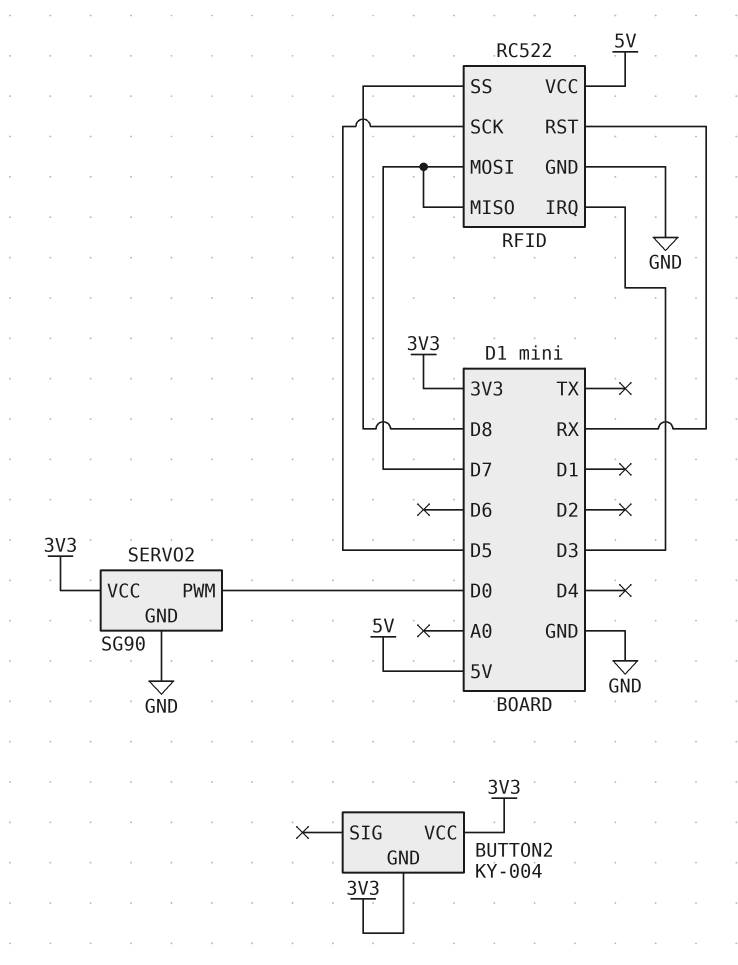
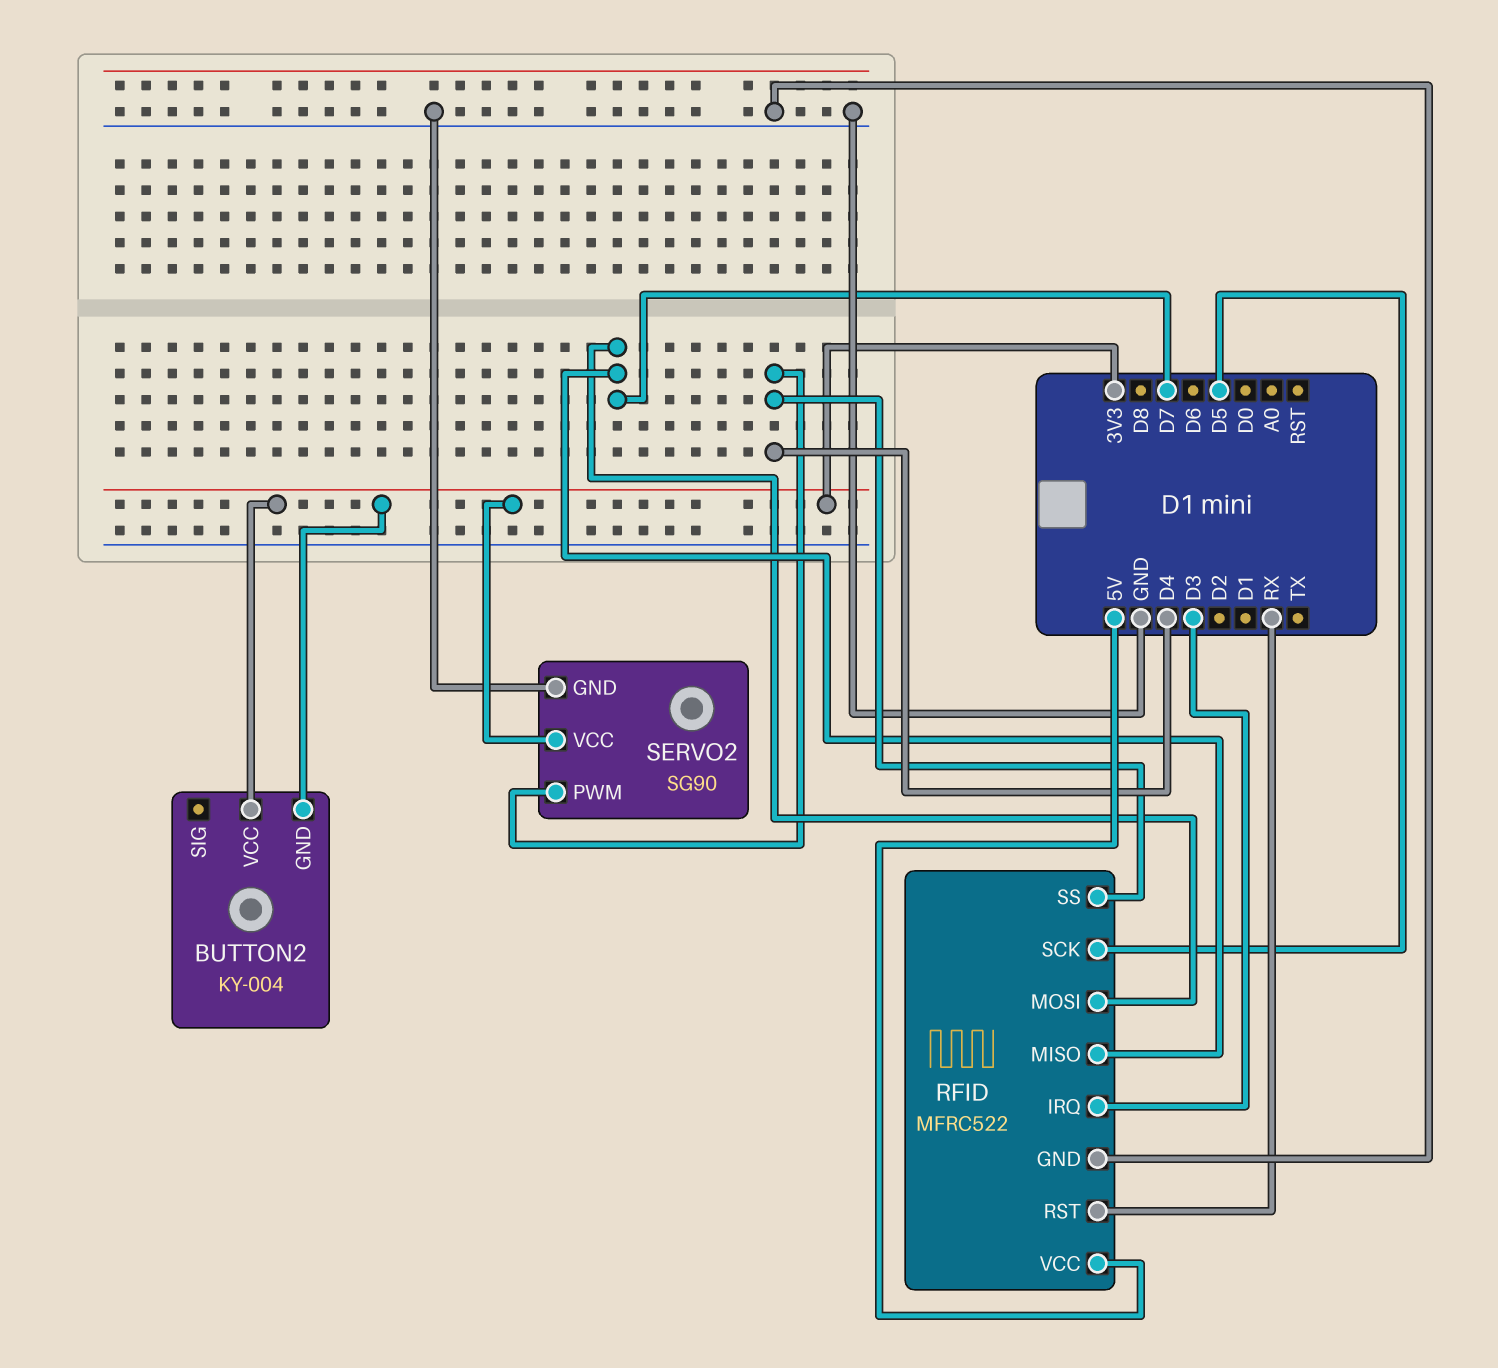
RFID: RC522 -> MFRC522
RFID pin SS: D8 -> D4
SERVO2 pin PWM: D0 -> D4

